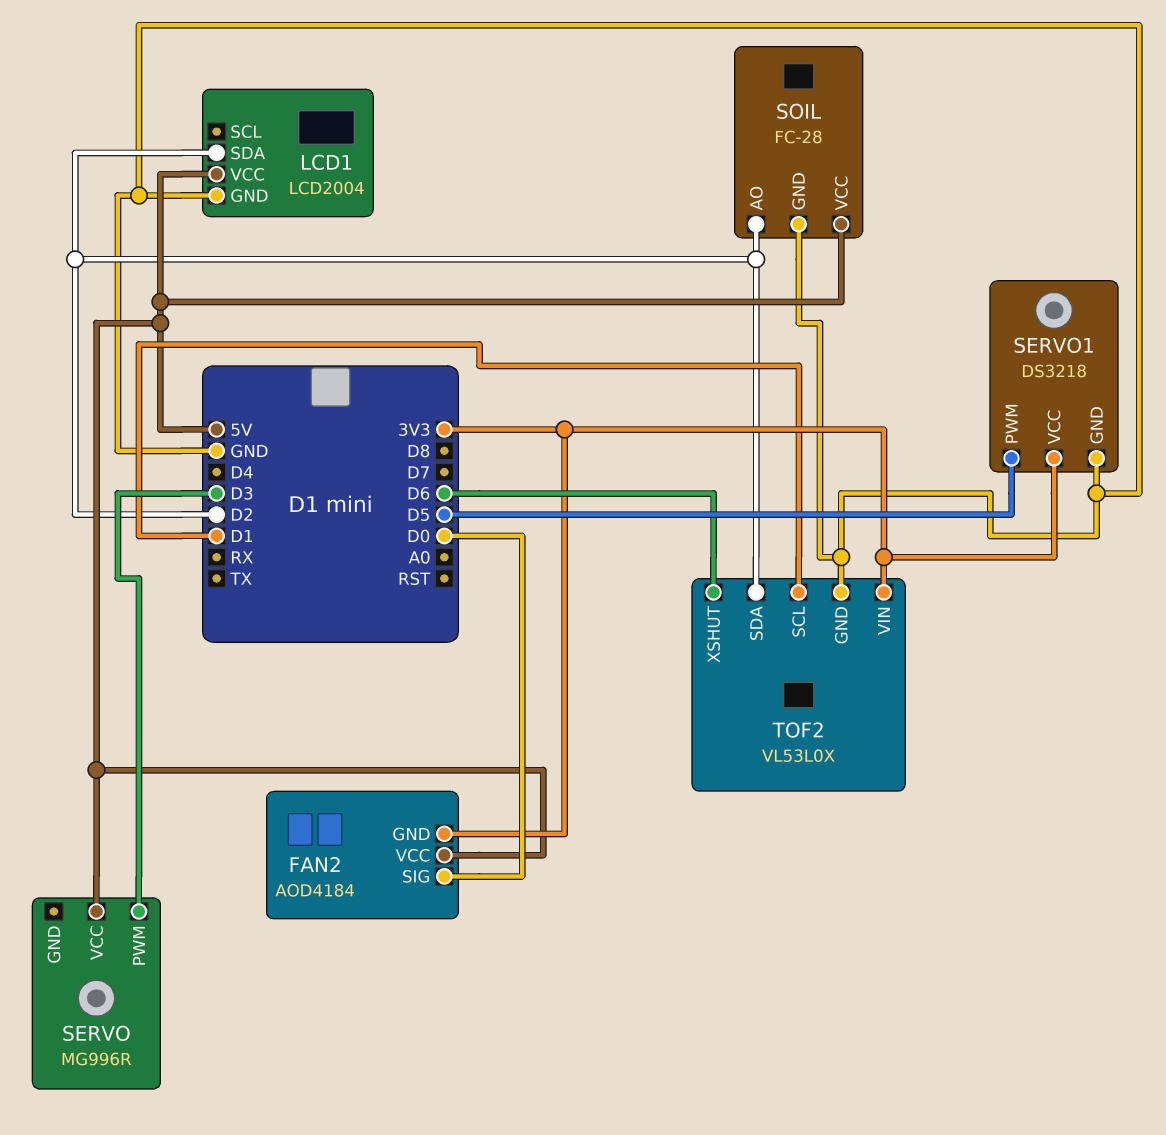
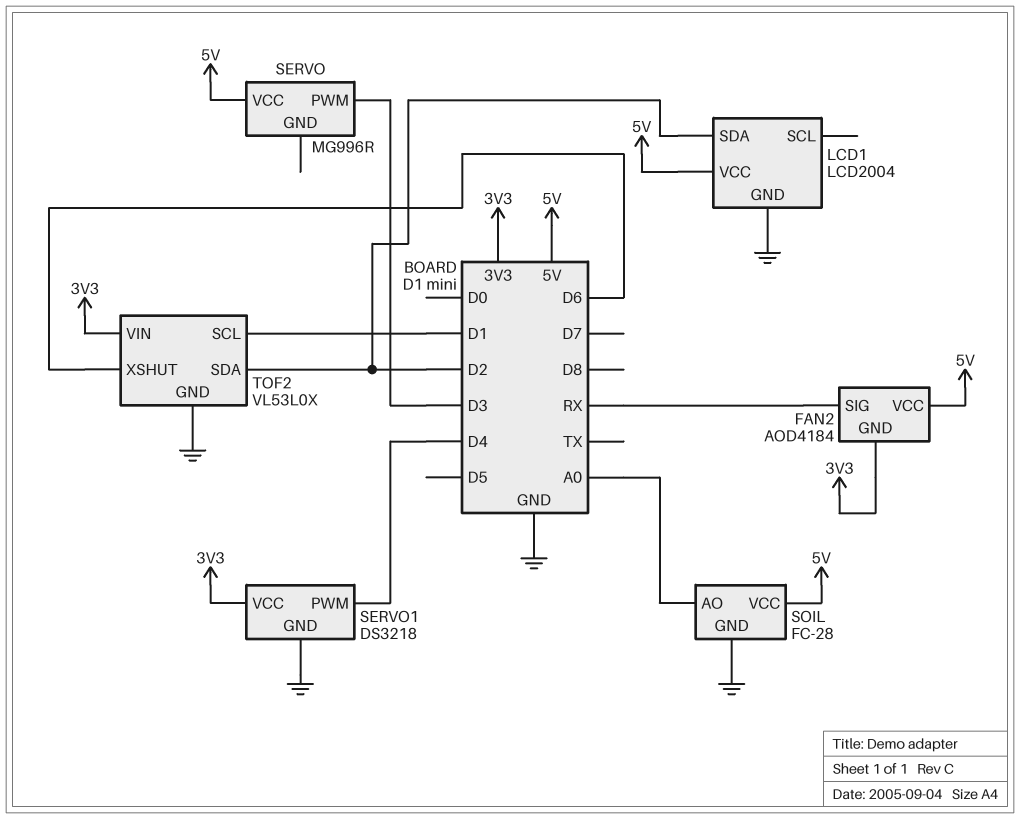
FAN2 pin SIG: D0 -> RX
SERVO1 pin PWM: D5 -> D4
SOIL pin AO: D2 -> A0

